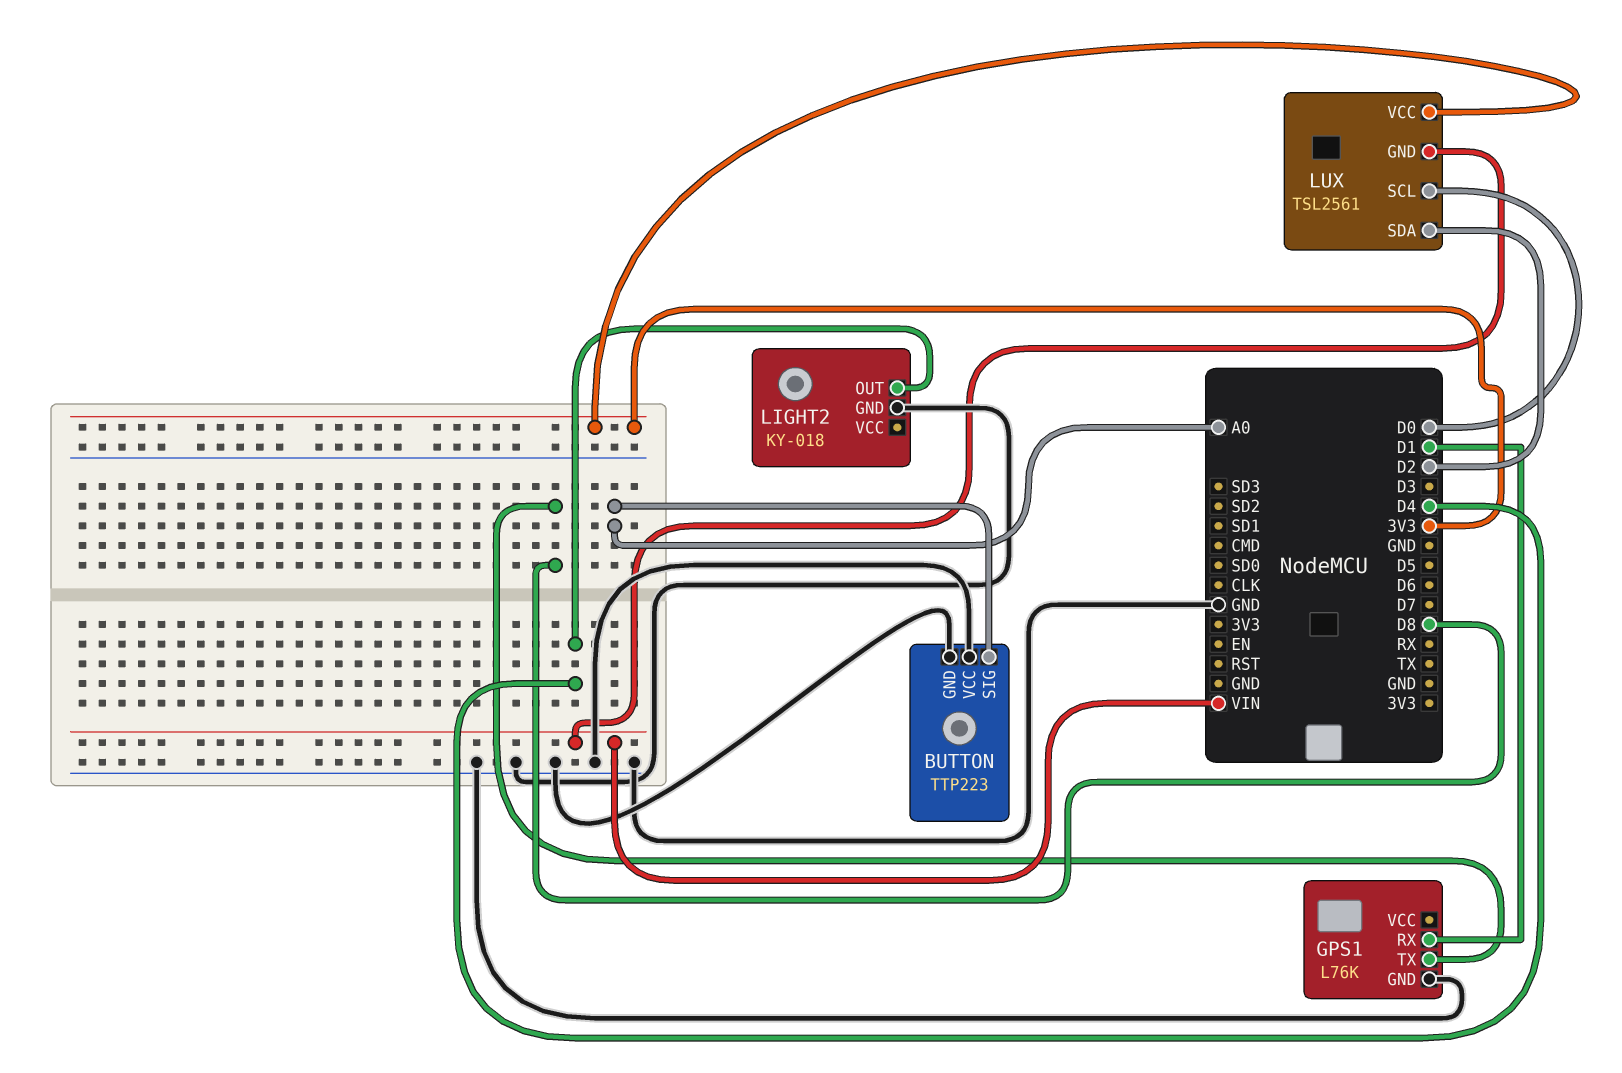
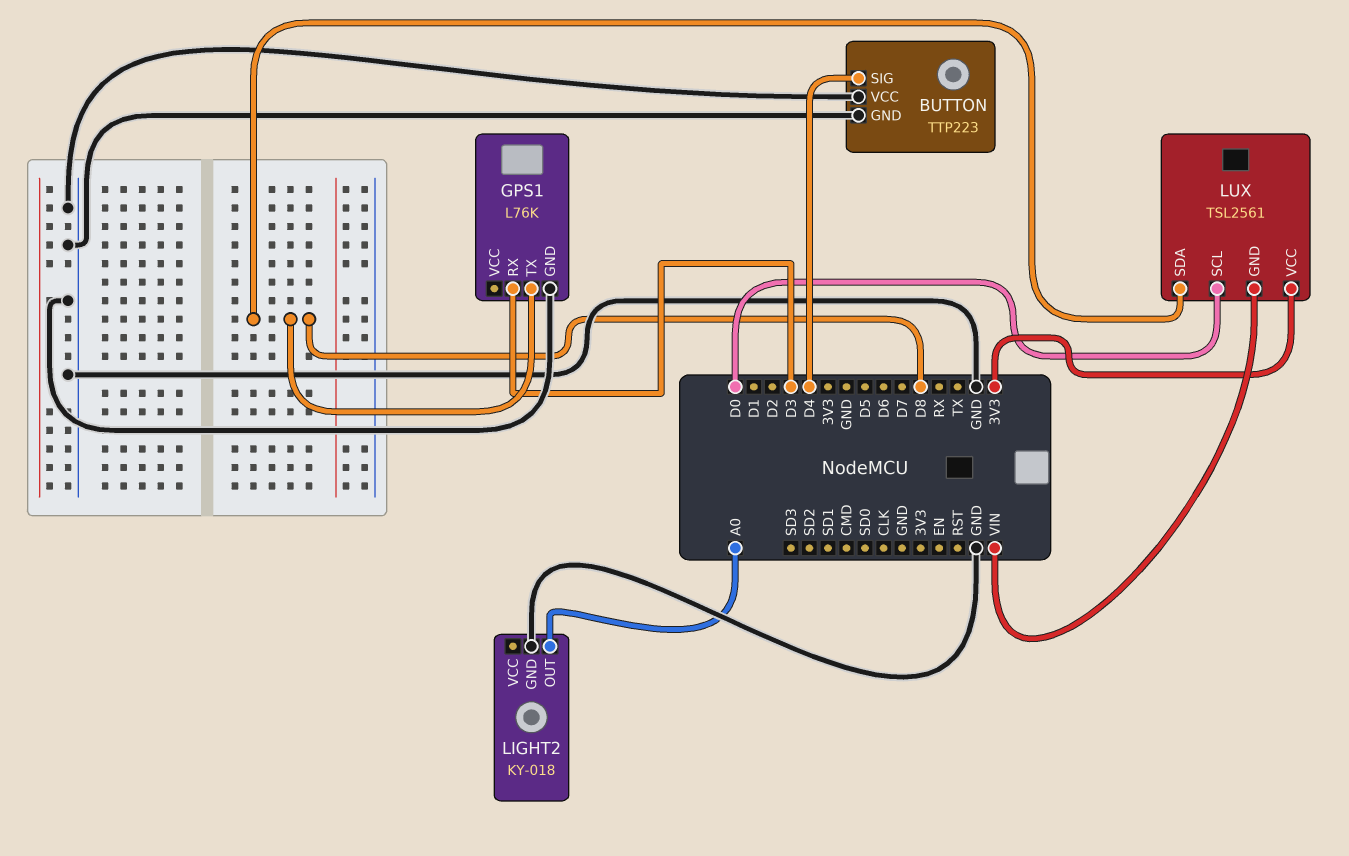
BUTTON pin SIG: A0 -> D4
GPS1 pin RX: D1 -> D3
LIGHT2 pin OUT: D4 -> A0
LUX pin SDA: D2 -> D8

